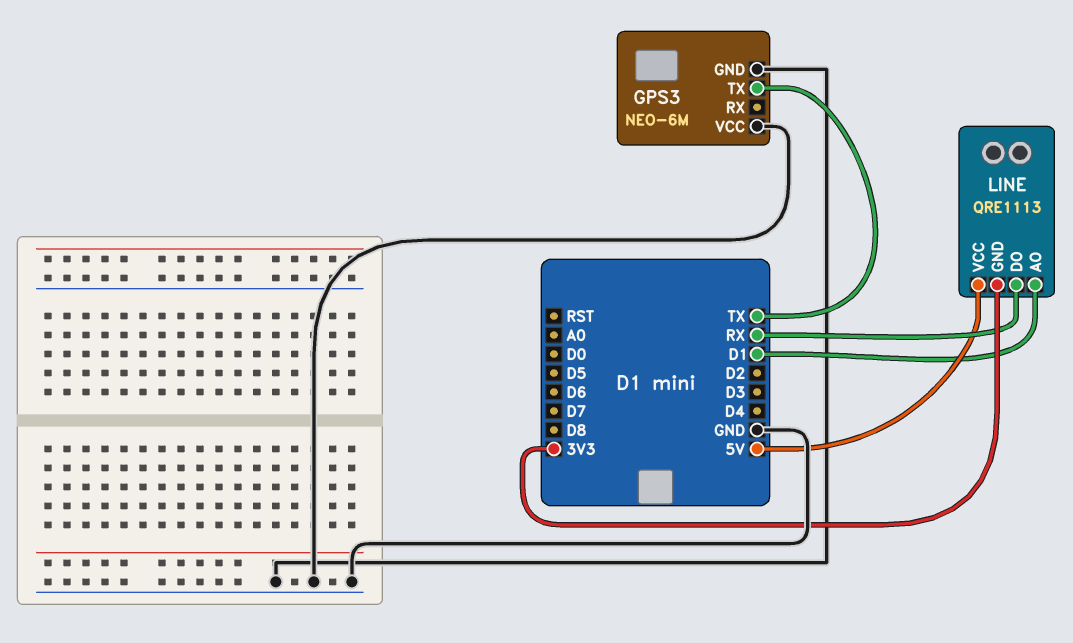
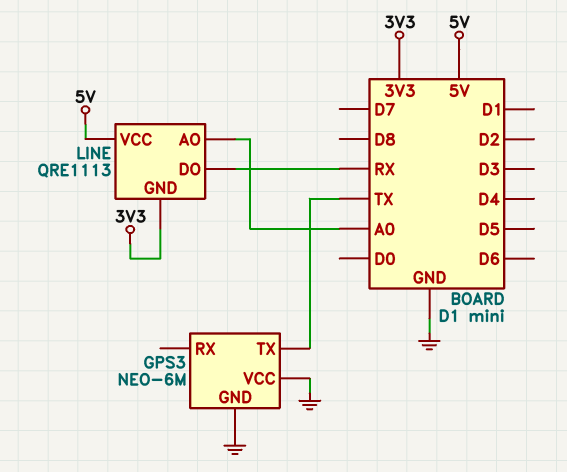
LINE pin AO: D1 -> A0

